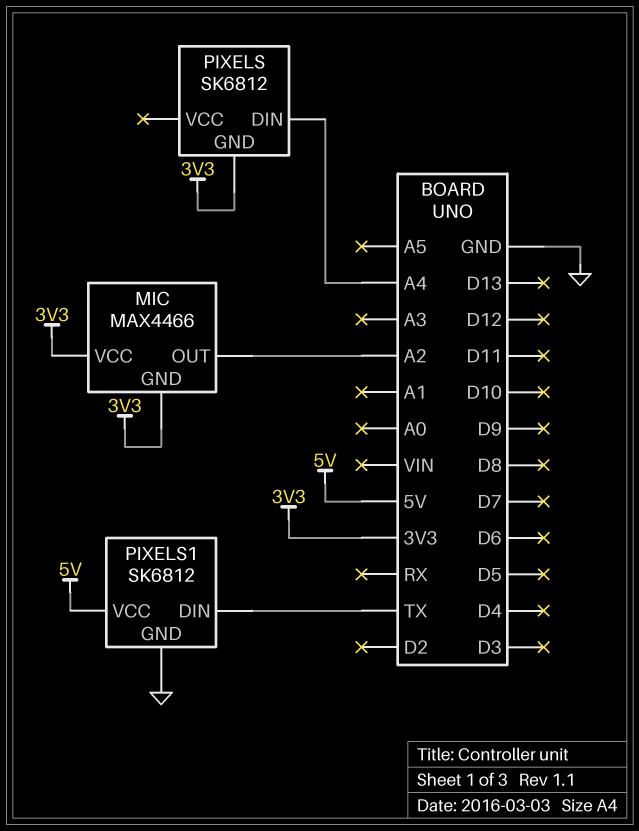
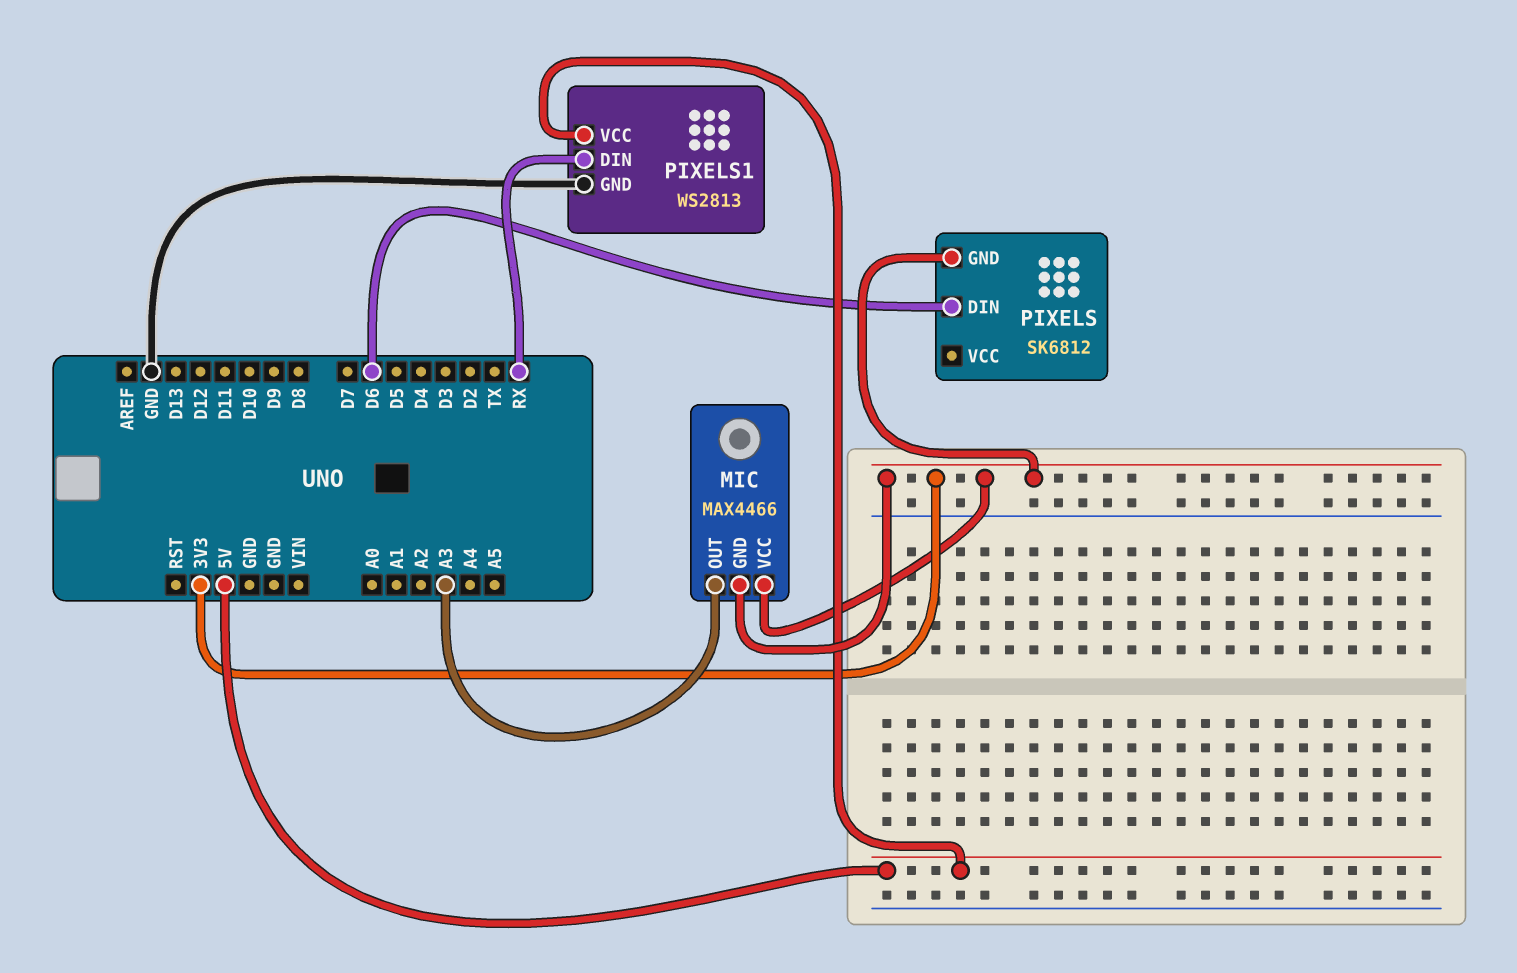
MIC pin OUT: A2 -> A3
PIXELS pin DIN: A4 -> D6
PIXELS1: SK6812 -> WS2813
PIXELS1 pin DIN: TX -> RX

